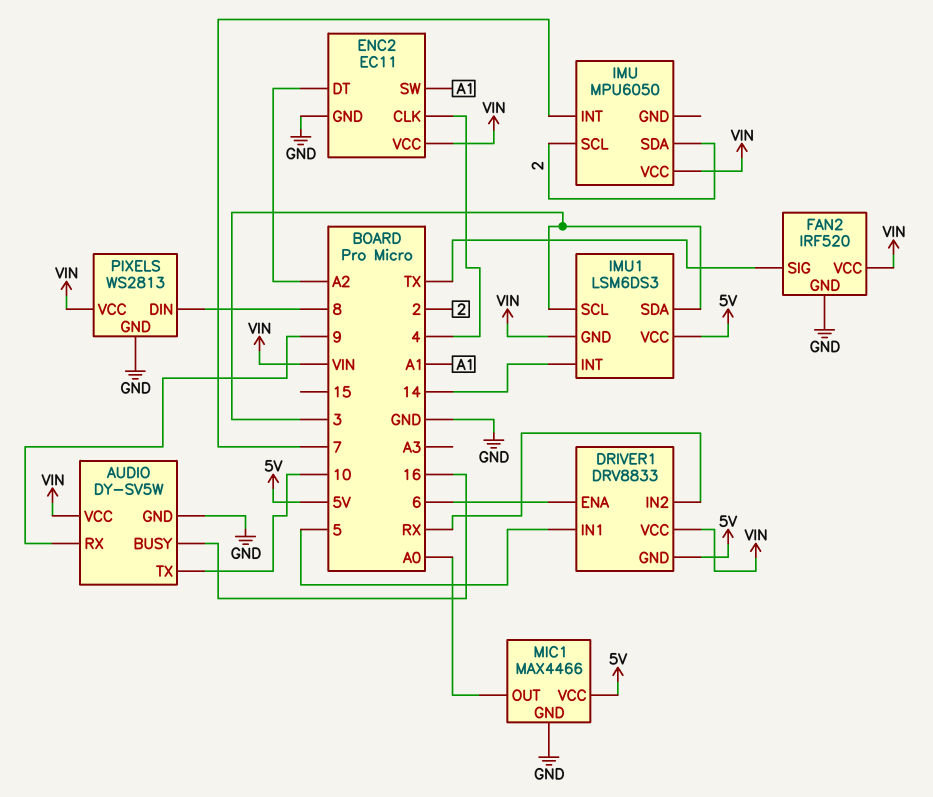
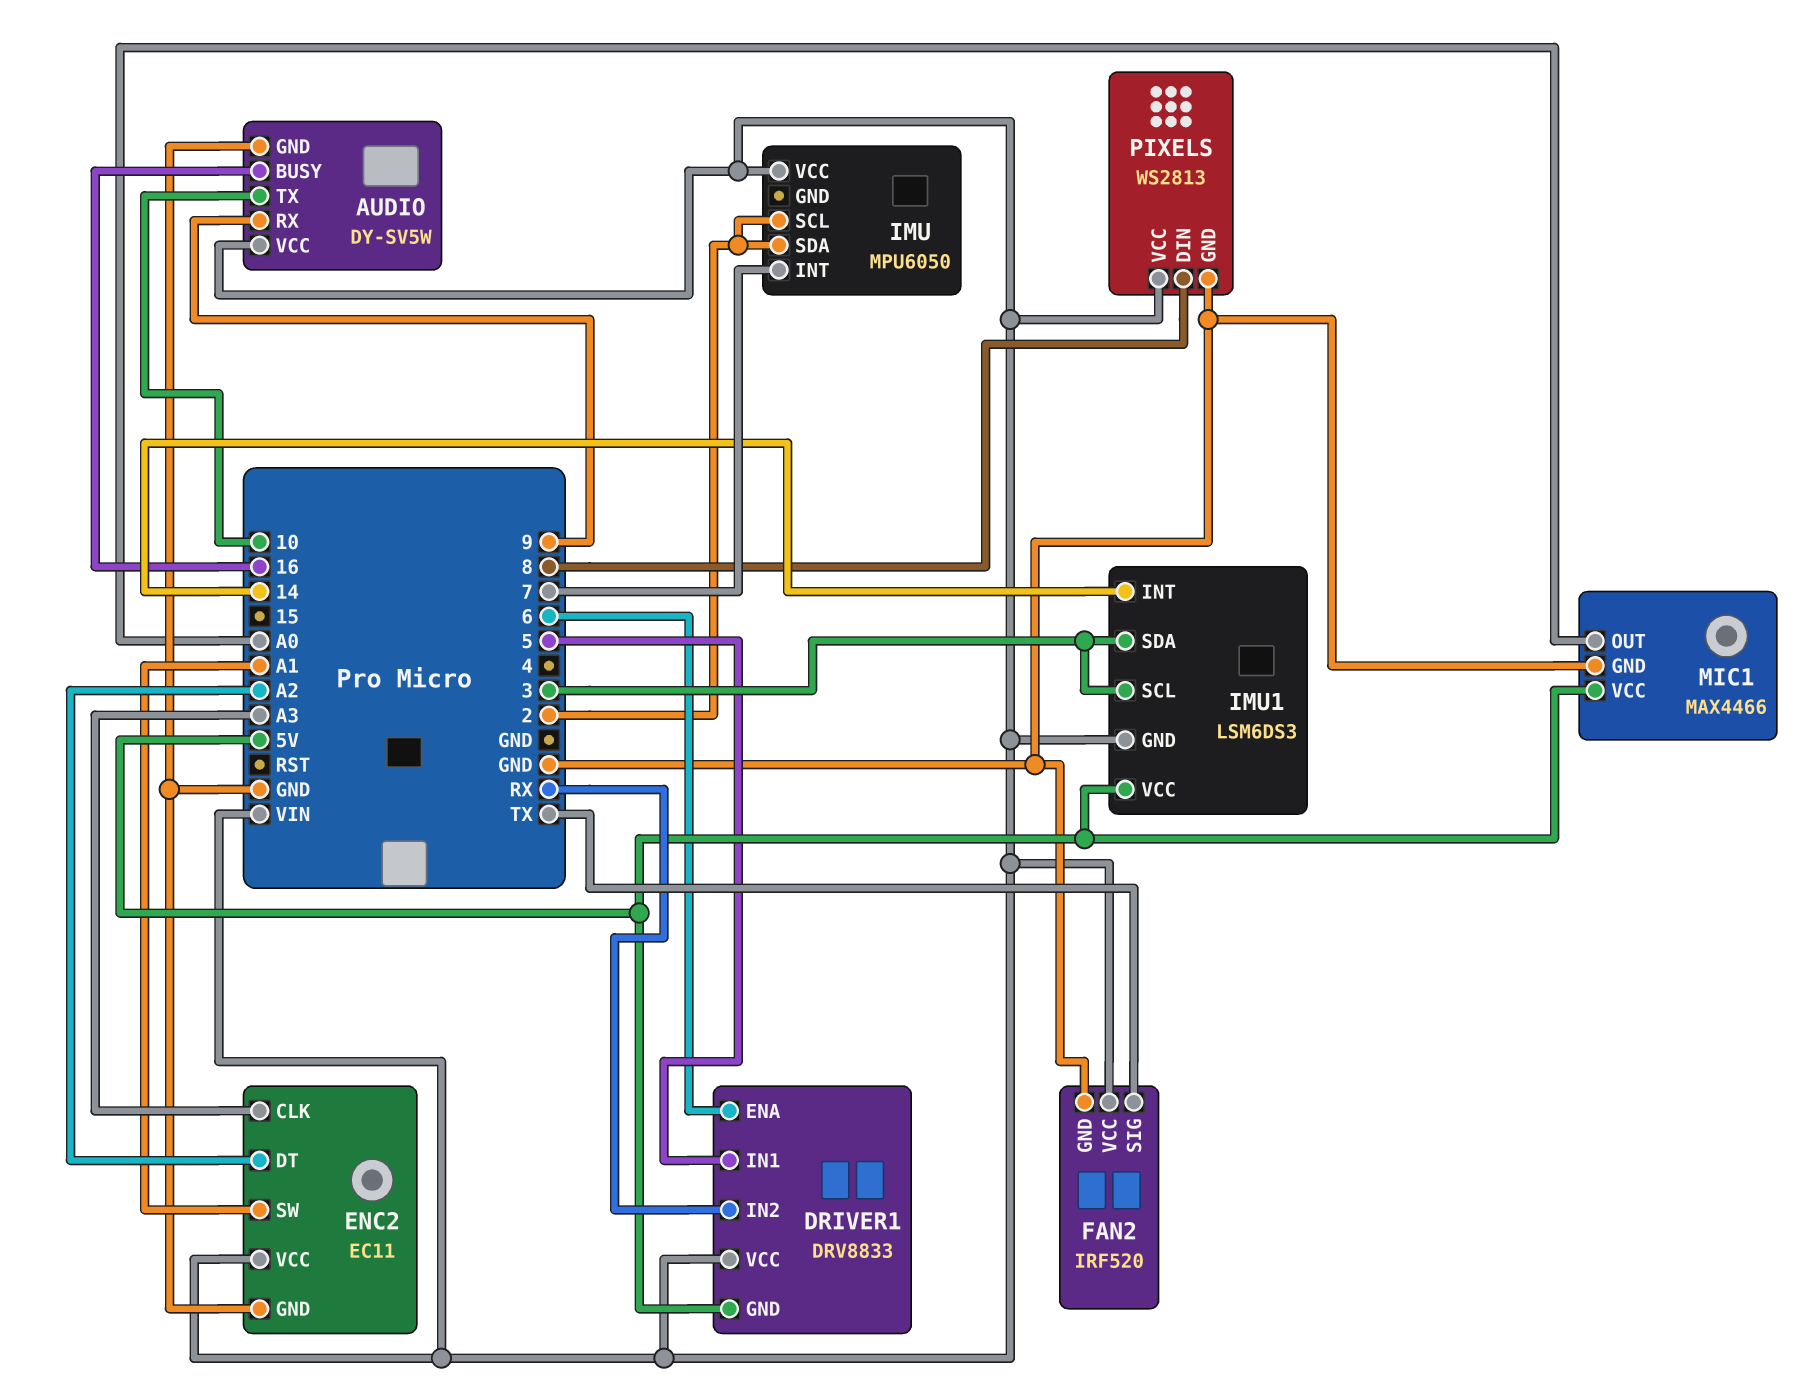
ENC2 pin CLK: 4 -> A3

